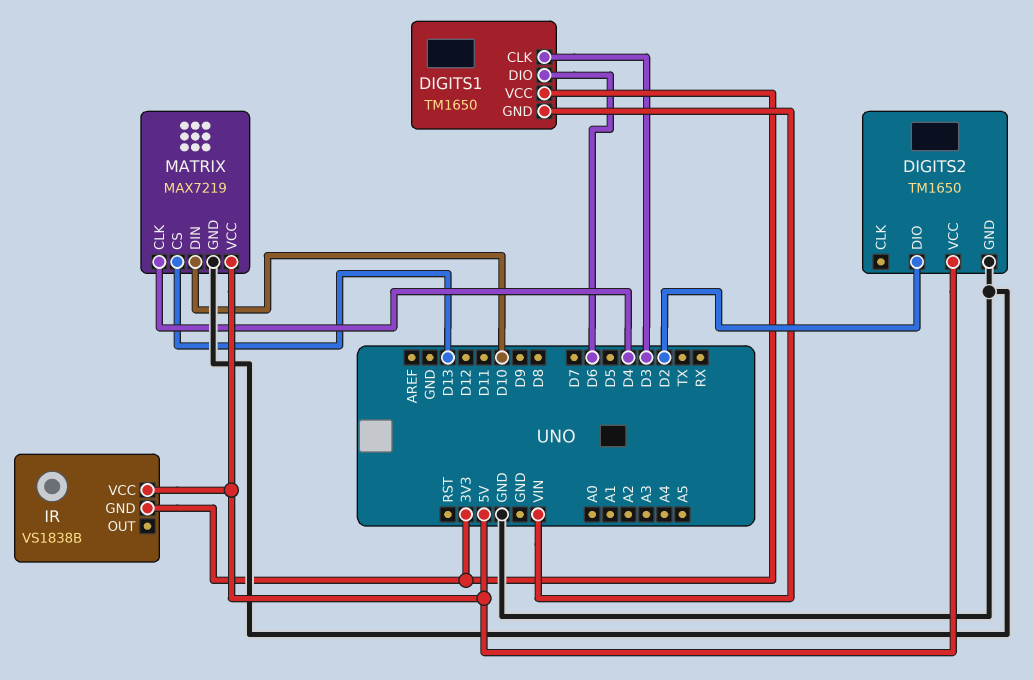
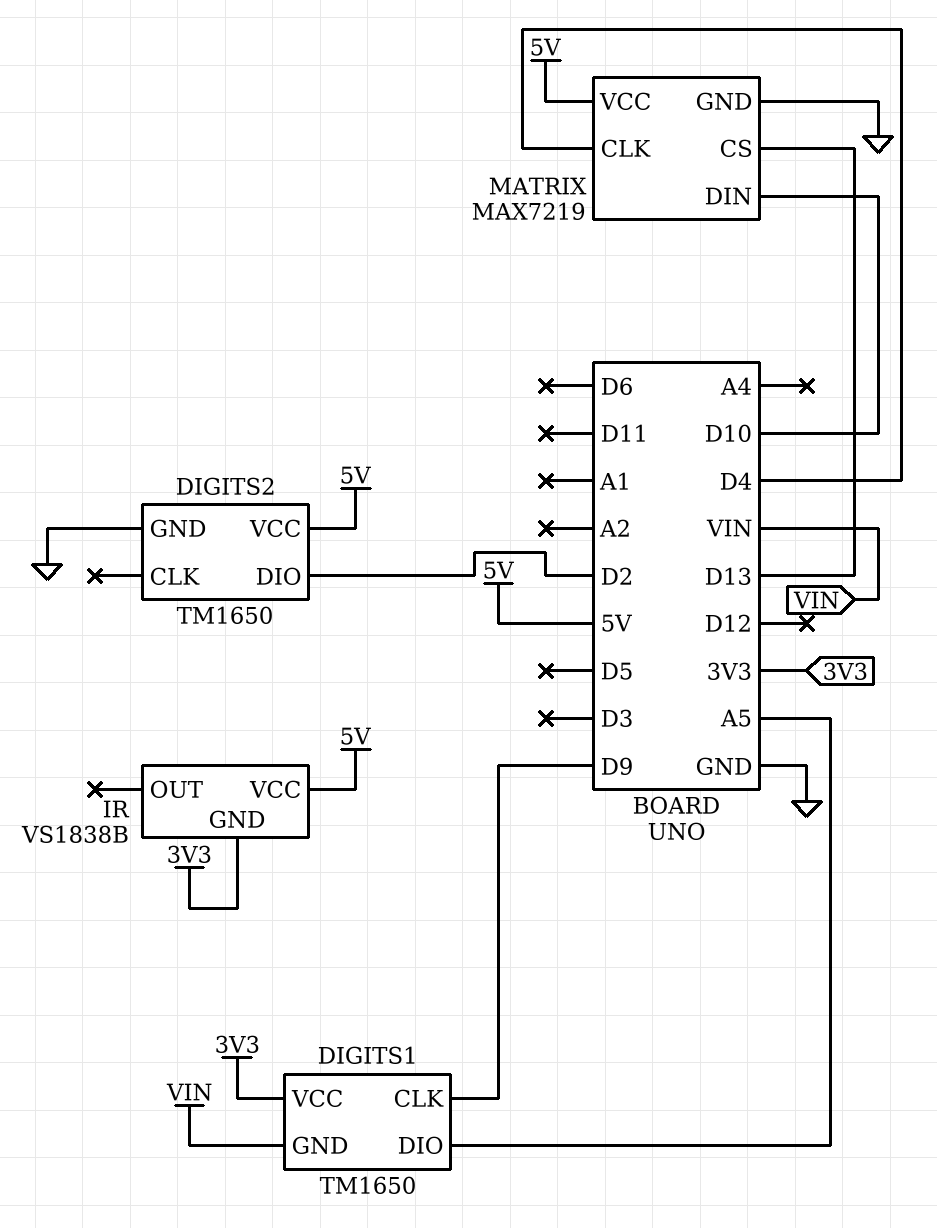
DIGITS1 pin CLK: D3 -> D9
DIGITS1 pin DIO: D6 -> A5

